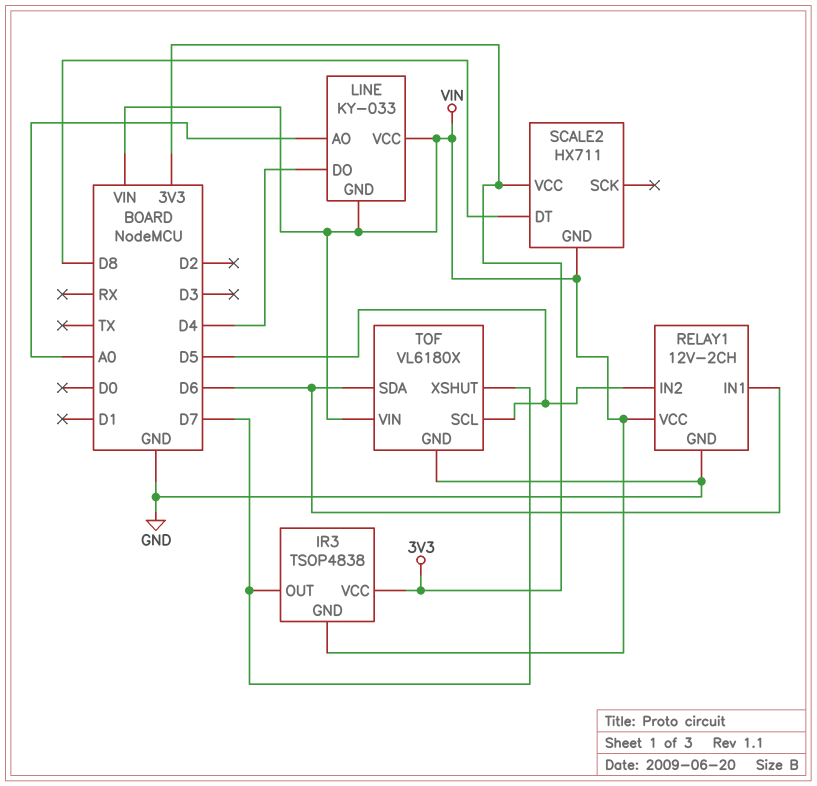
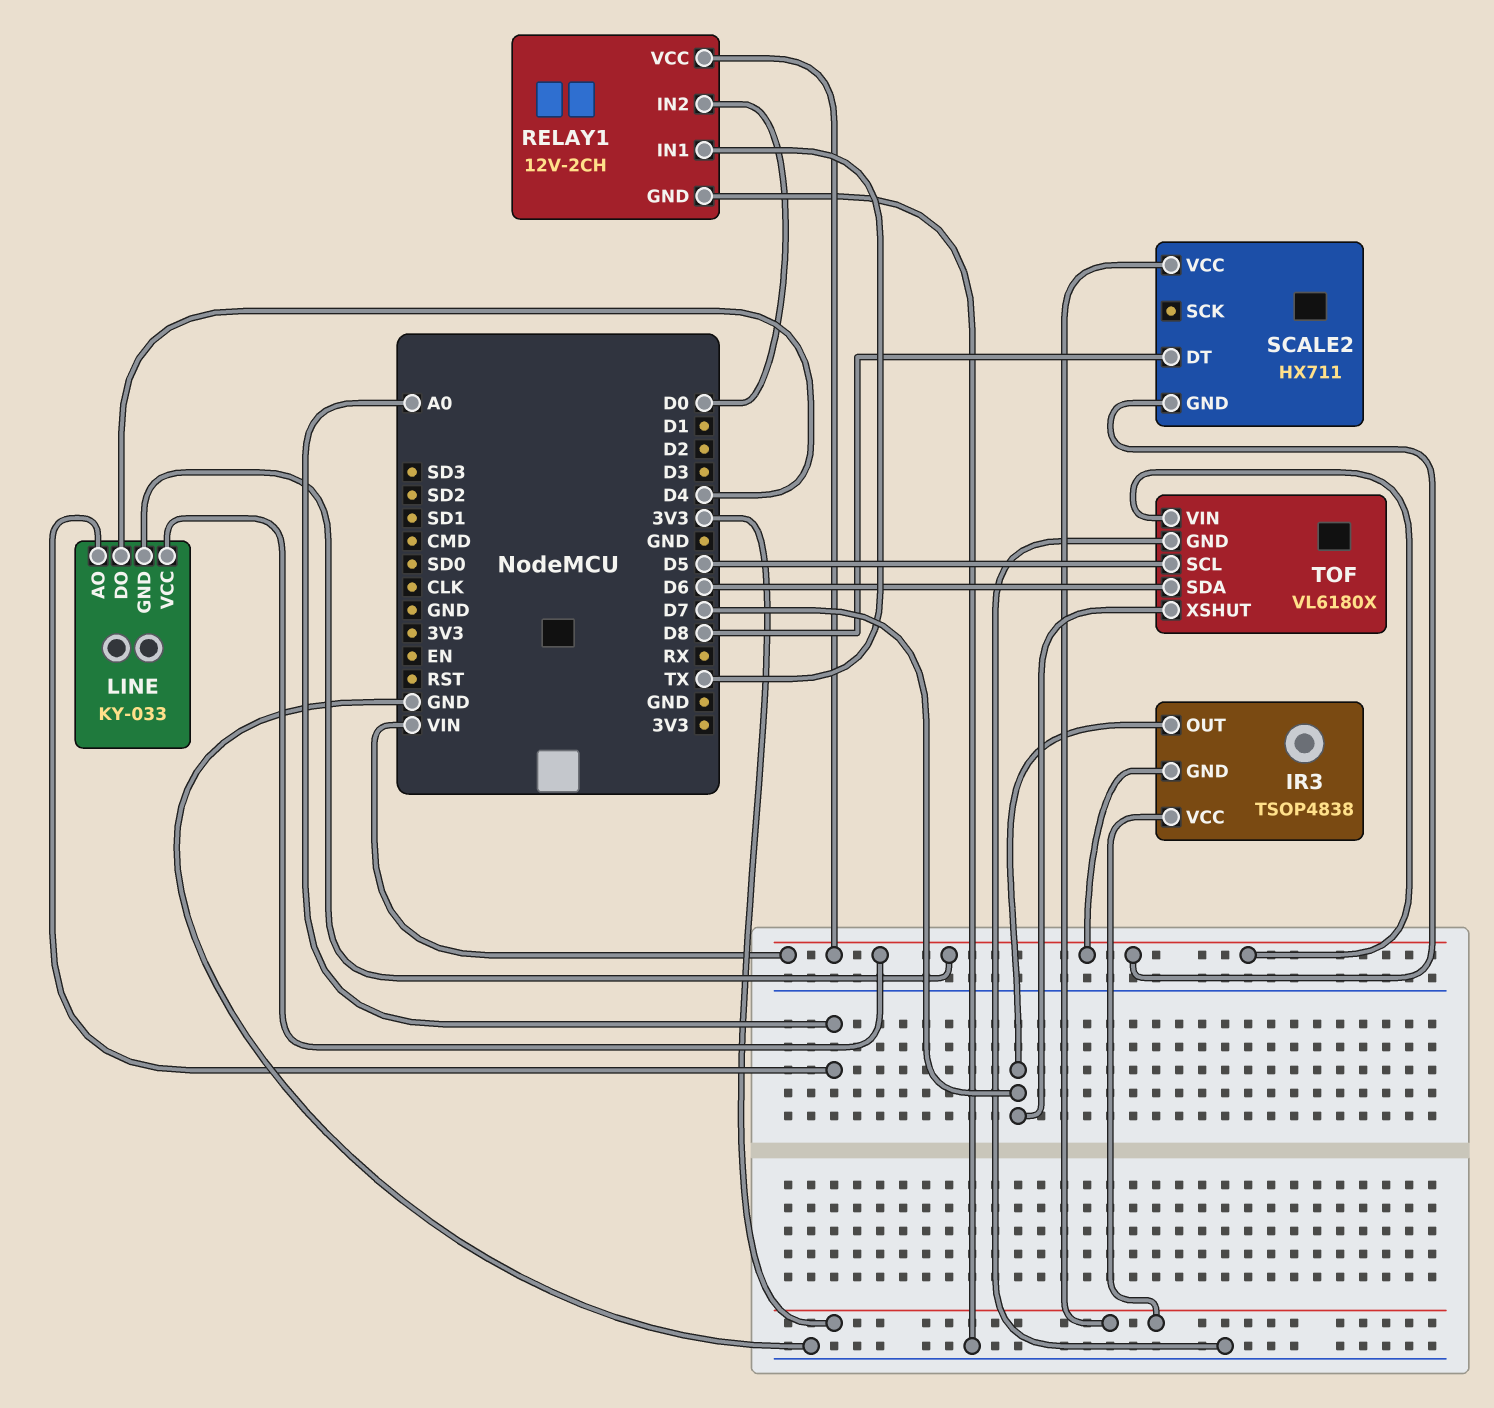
RELAY1 pin IN1: D6 -> TX
RELAY1 pin IN2: D5 -> D0

